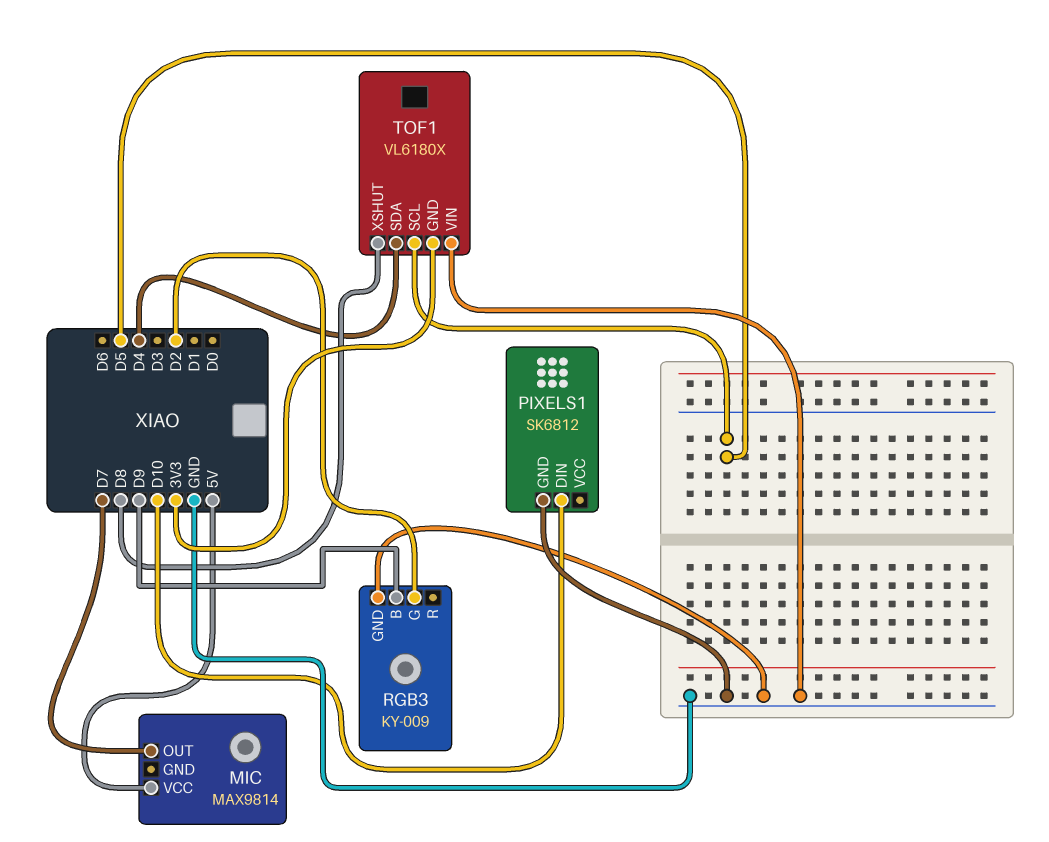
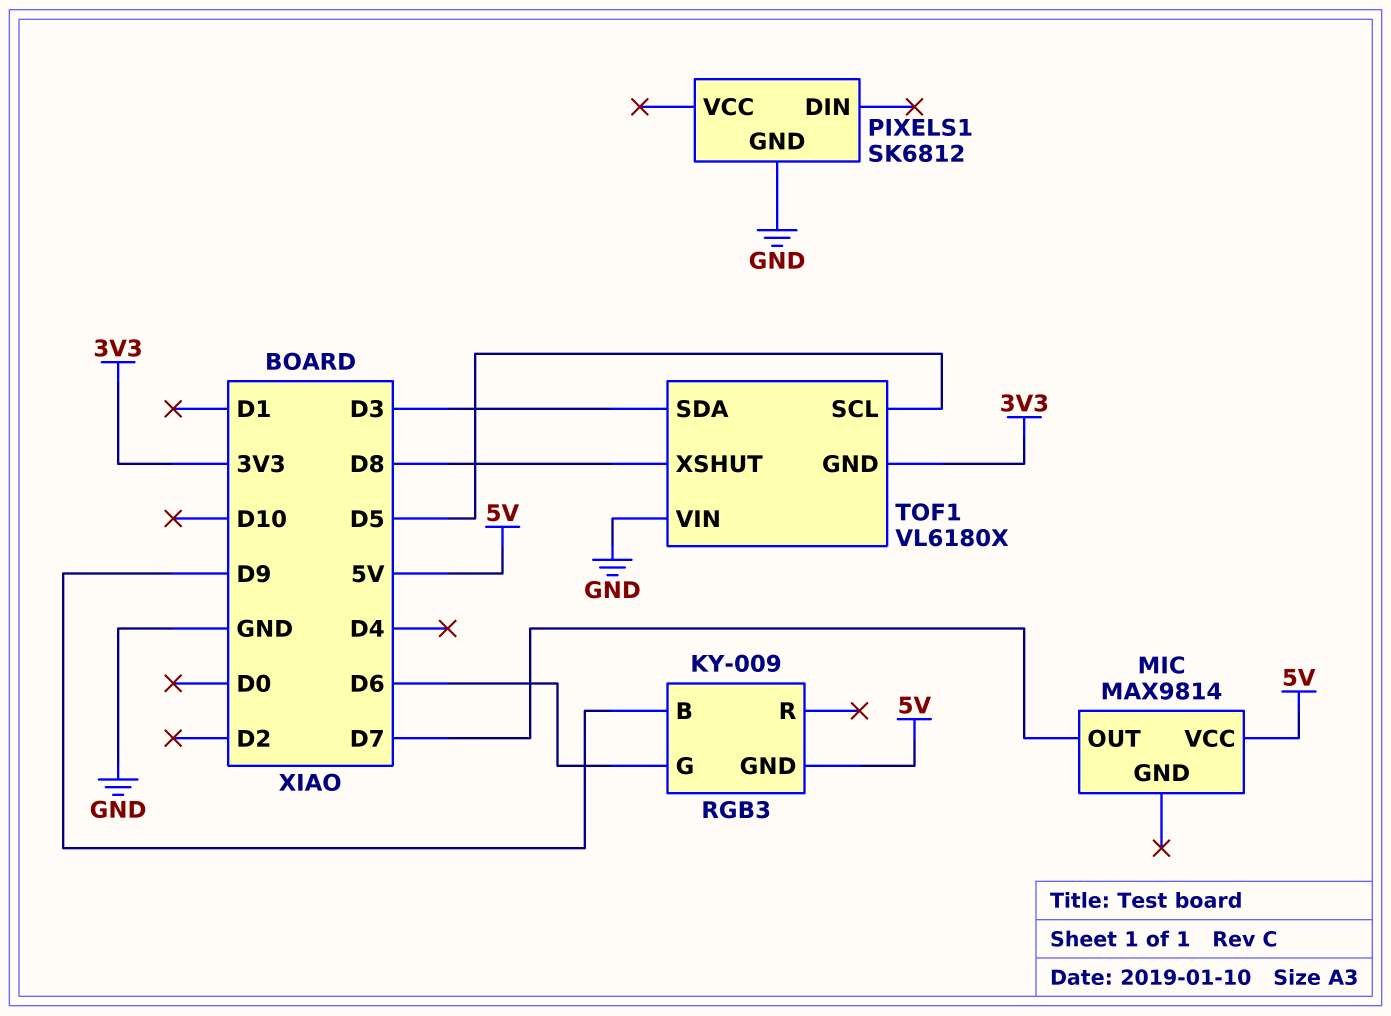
PIXELS1 pin DIN: D10 -> none
RGB3 pin G: D2 -> D6
RGB3 pin GND: GND -> 5V
TOF1 pin SDA: D4 -> D3

